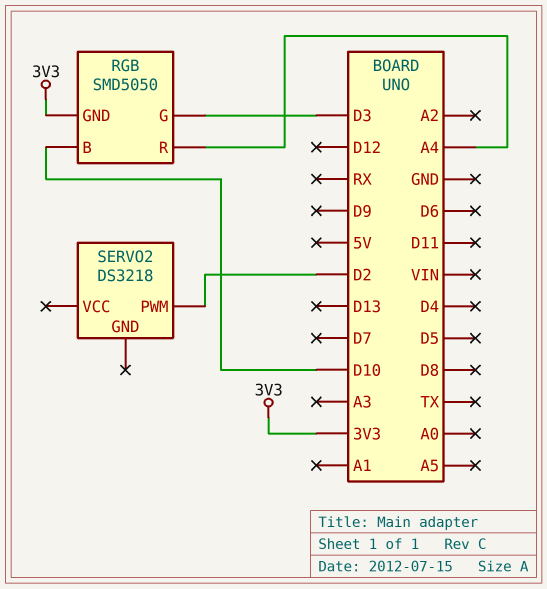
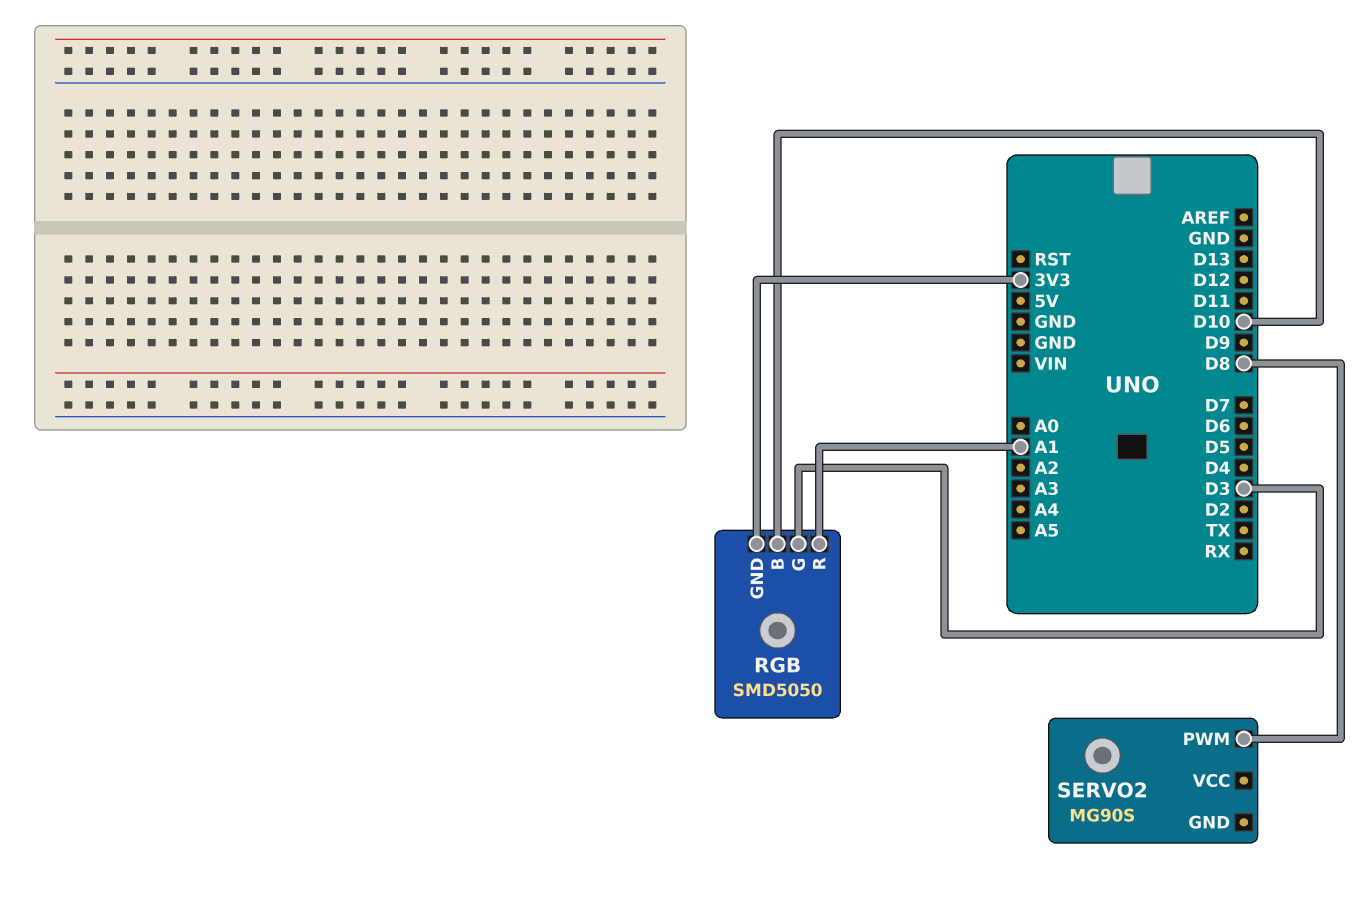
RGB pin R: A4 -> A1
SERVO2: DS3218 -> MG90S
SERVO2 pin PWM: D2 -> D8

